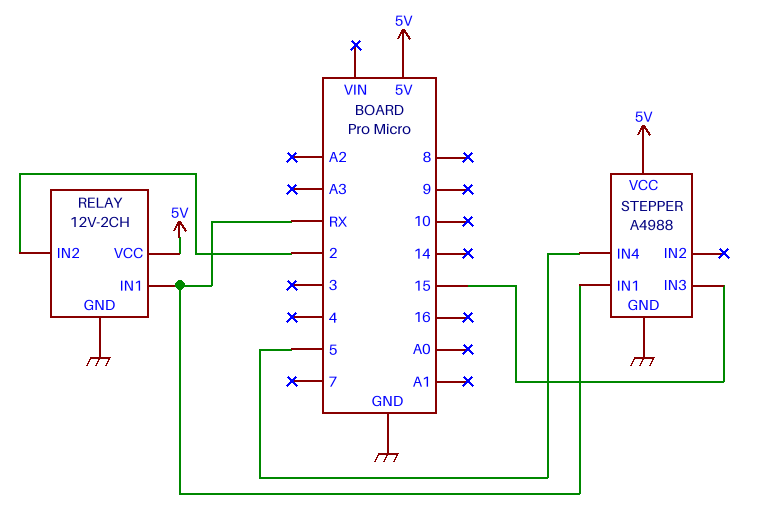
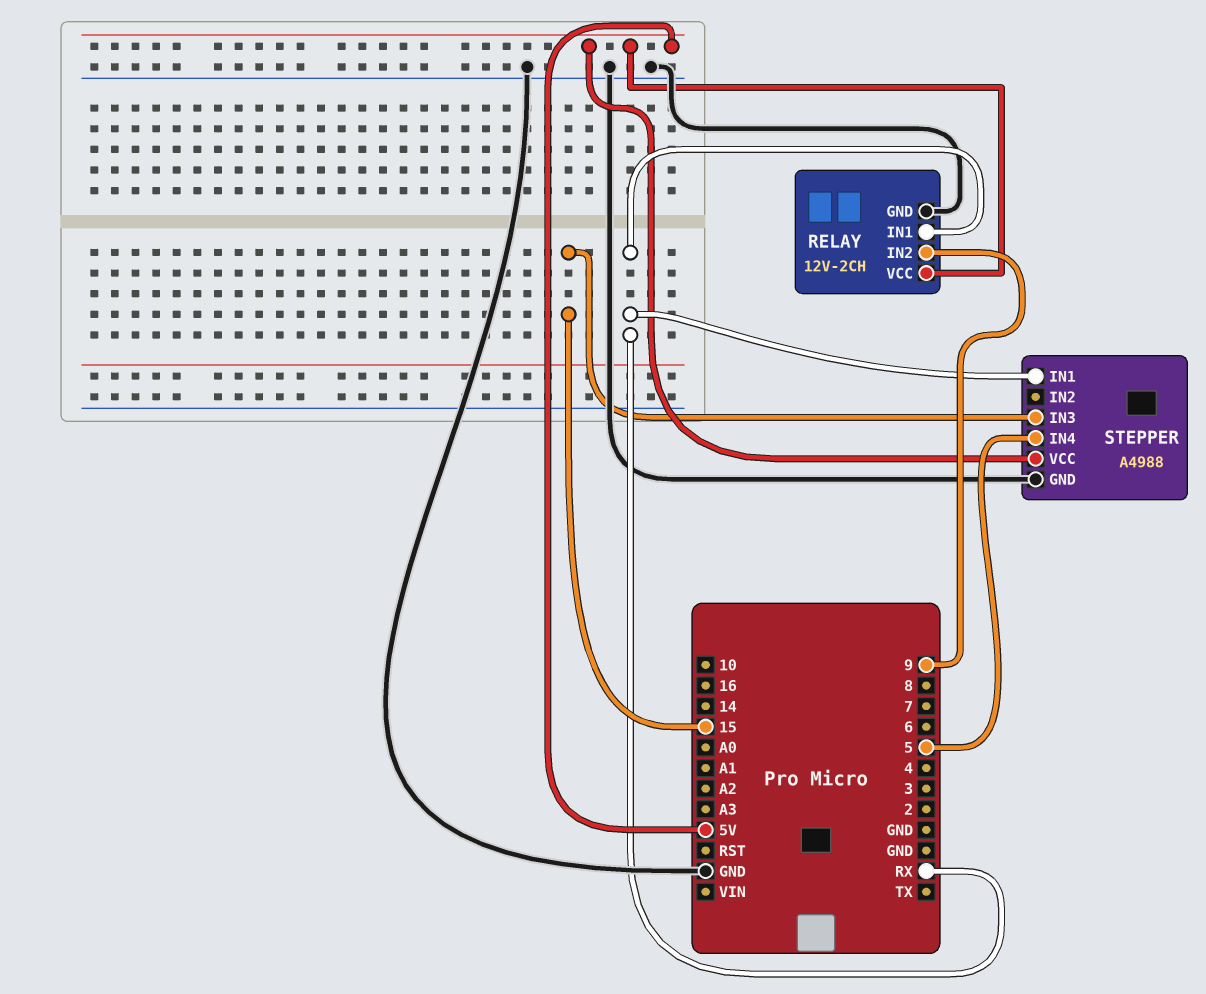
RELAY pin IN2: 2 -> 9

